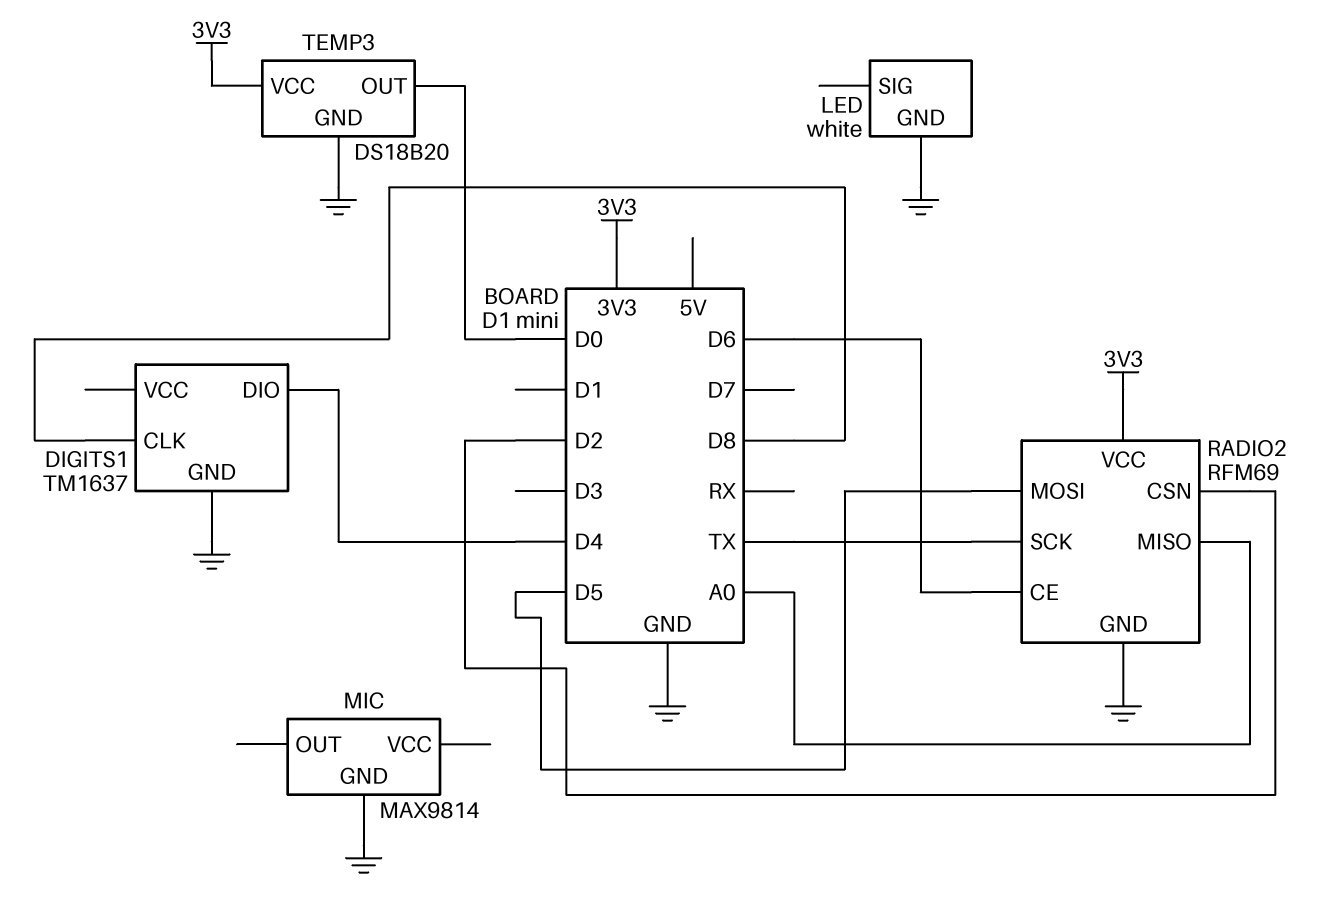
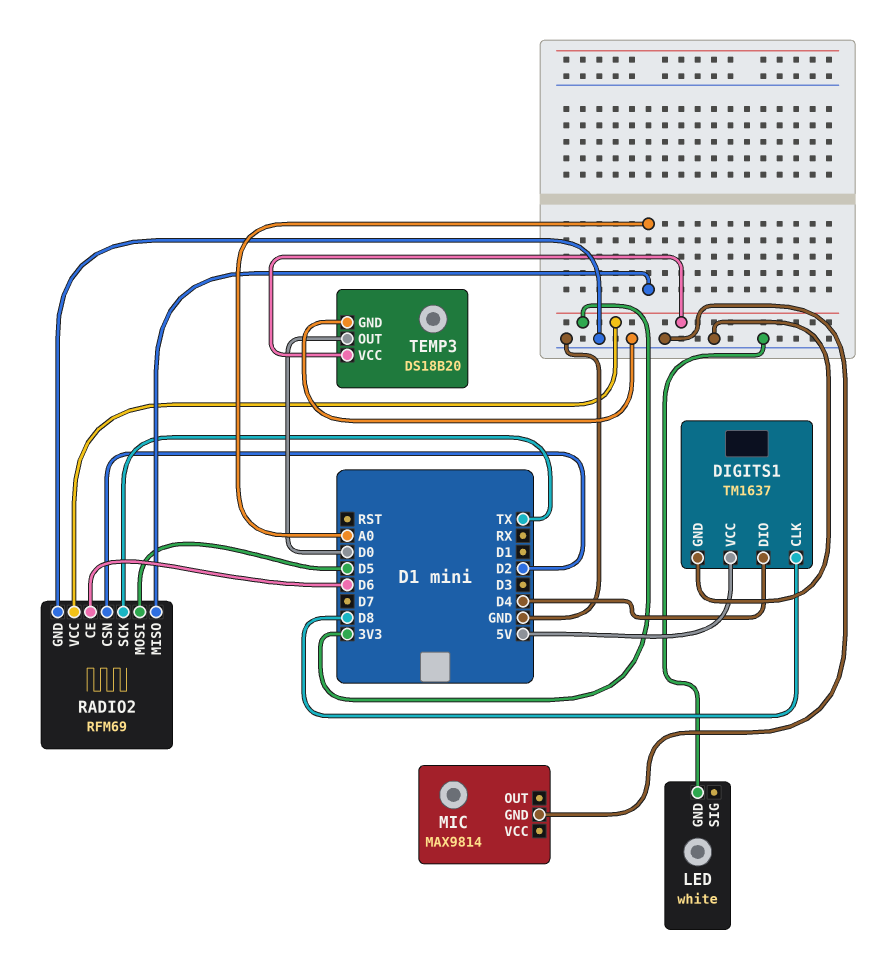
DIGITS1 pin VCC: none -> 5V

